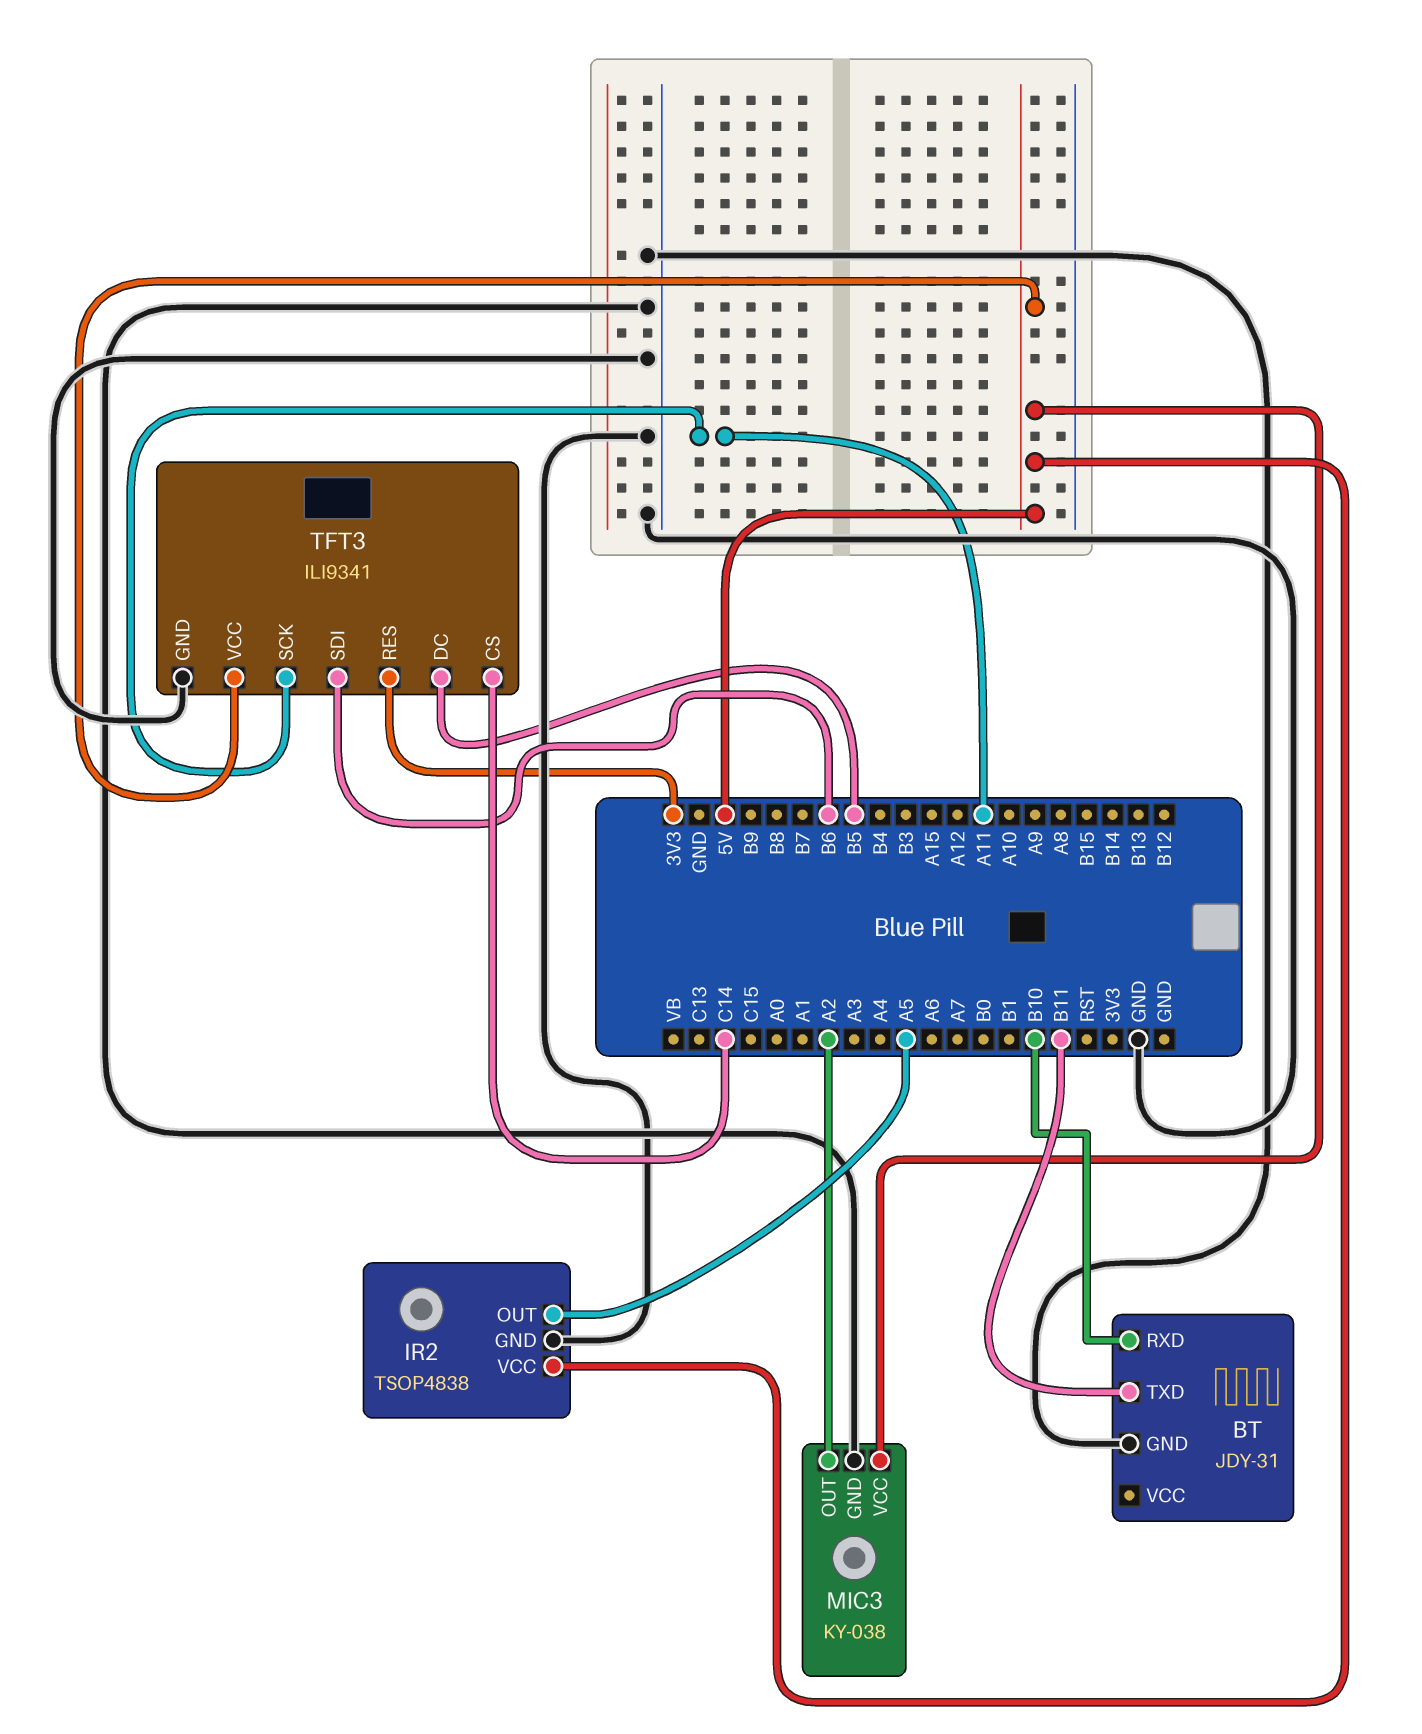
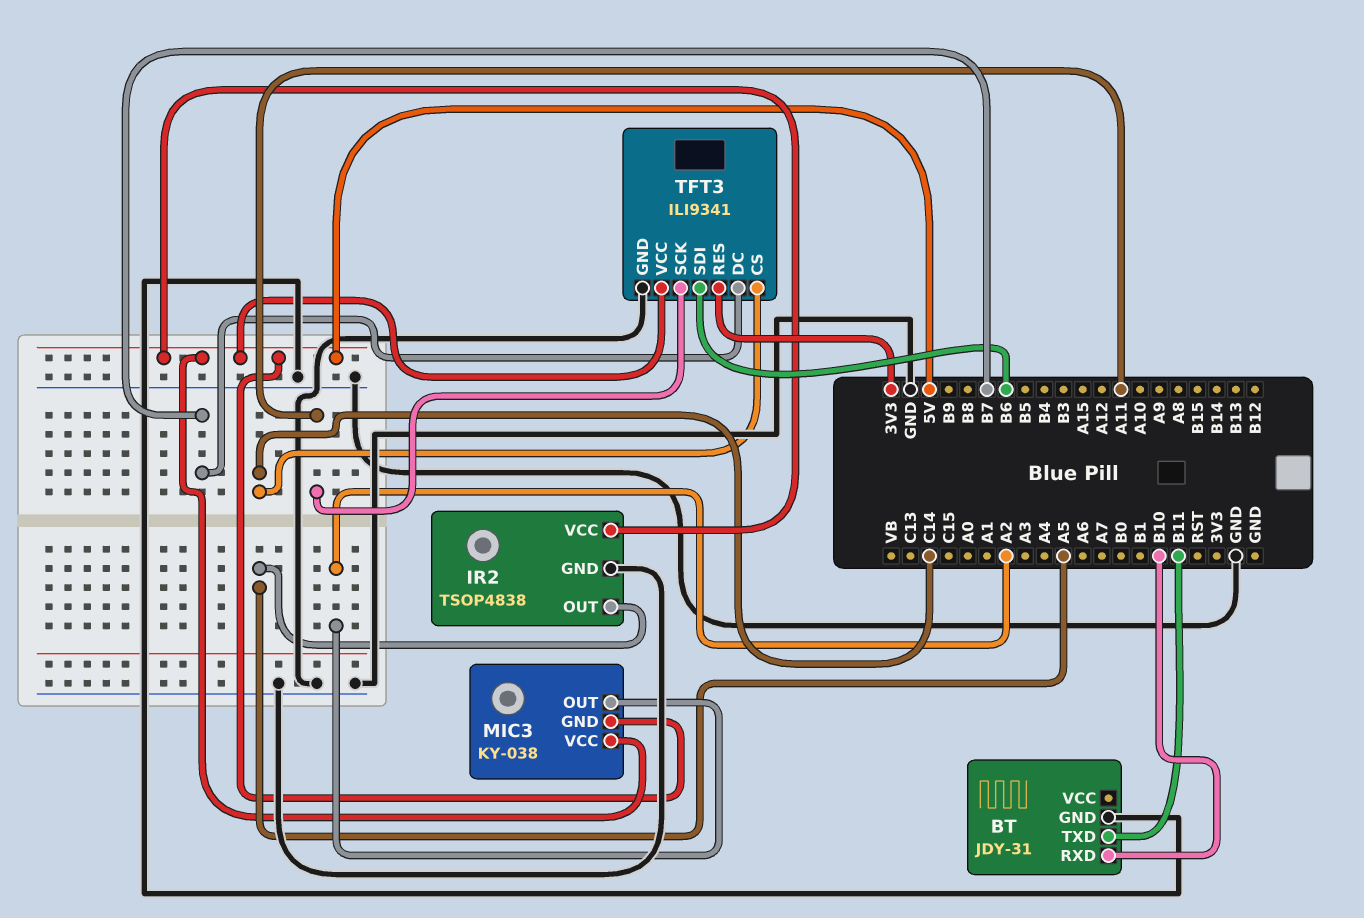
MIC3 pin GND: GND -> 5V
TFT3 pin DC: B5 -> B7

